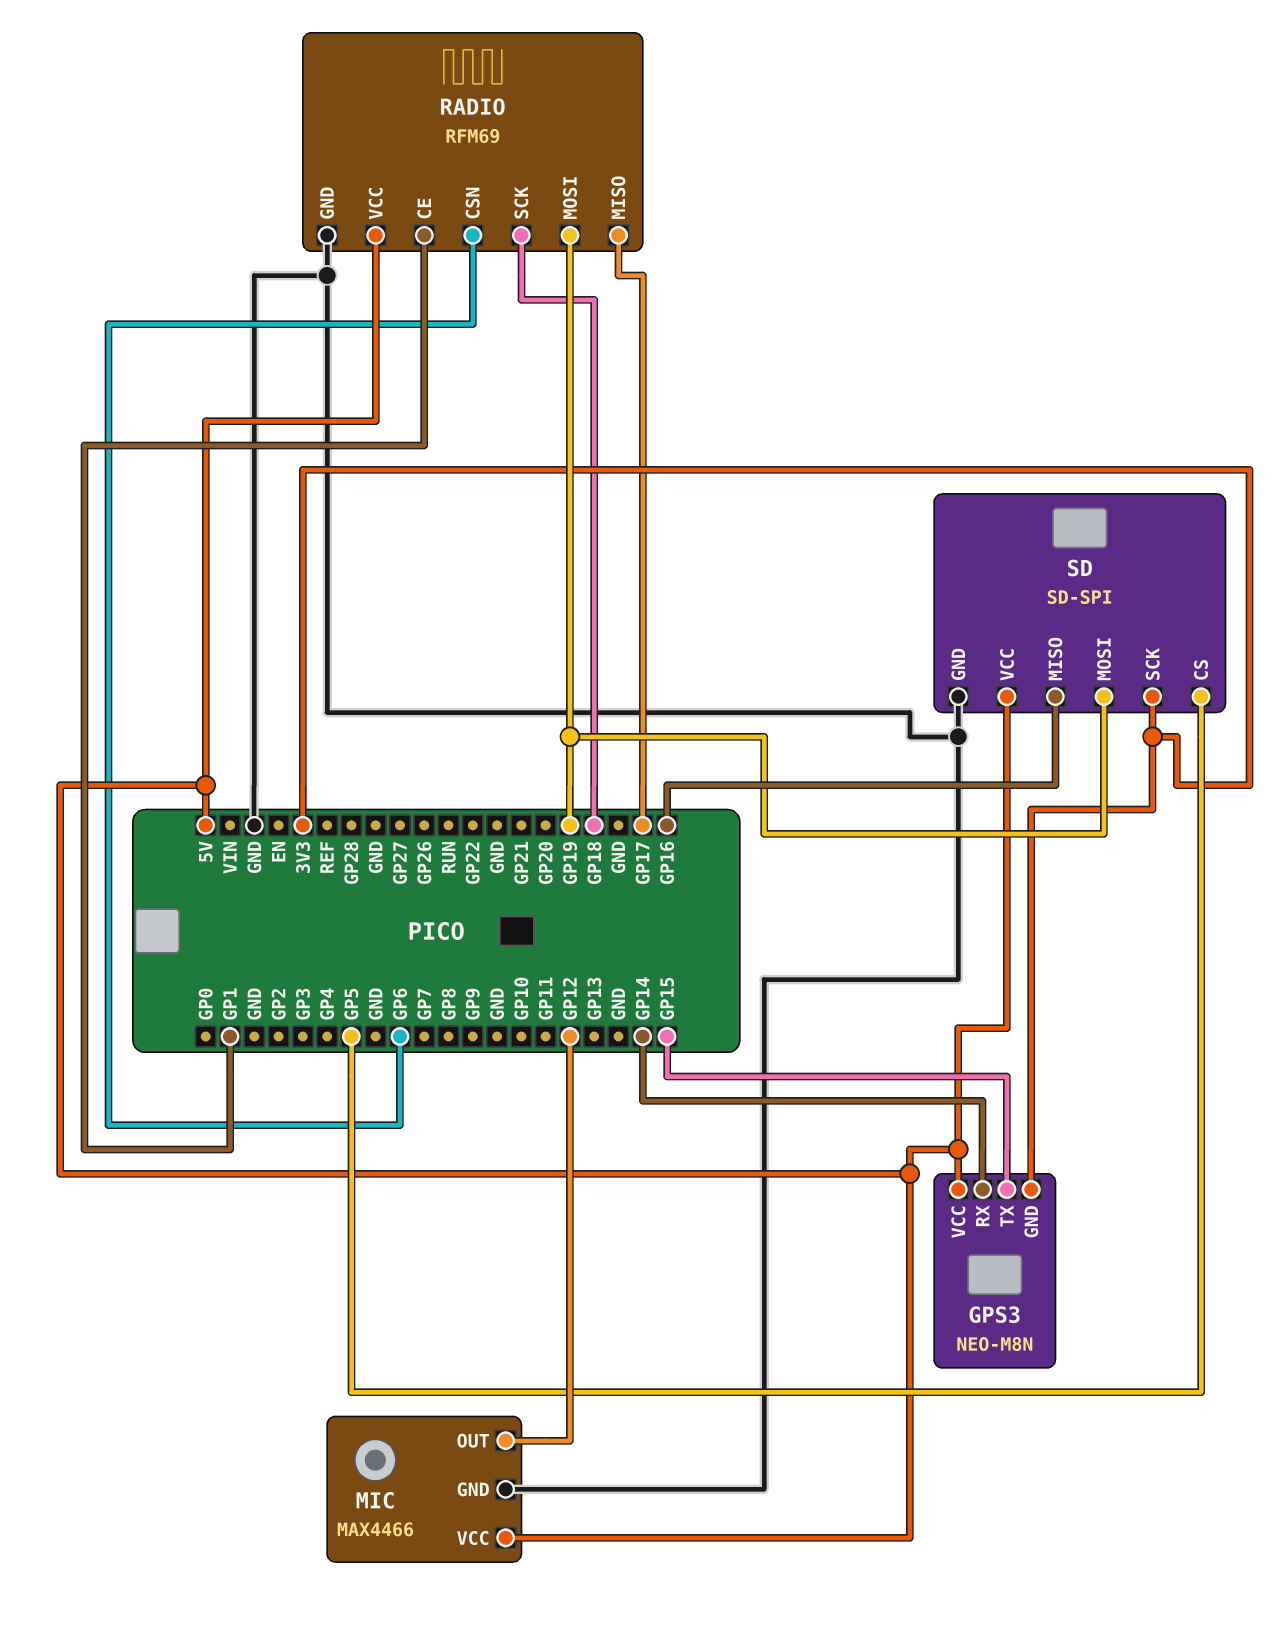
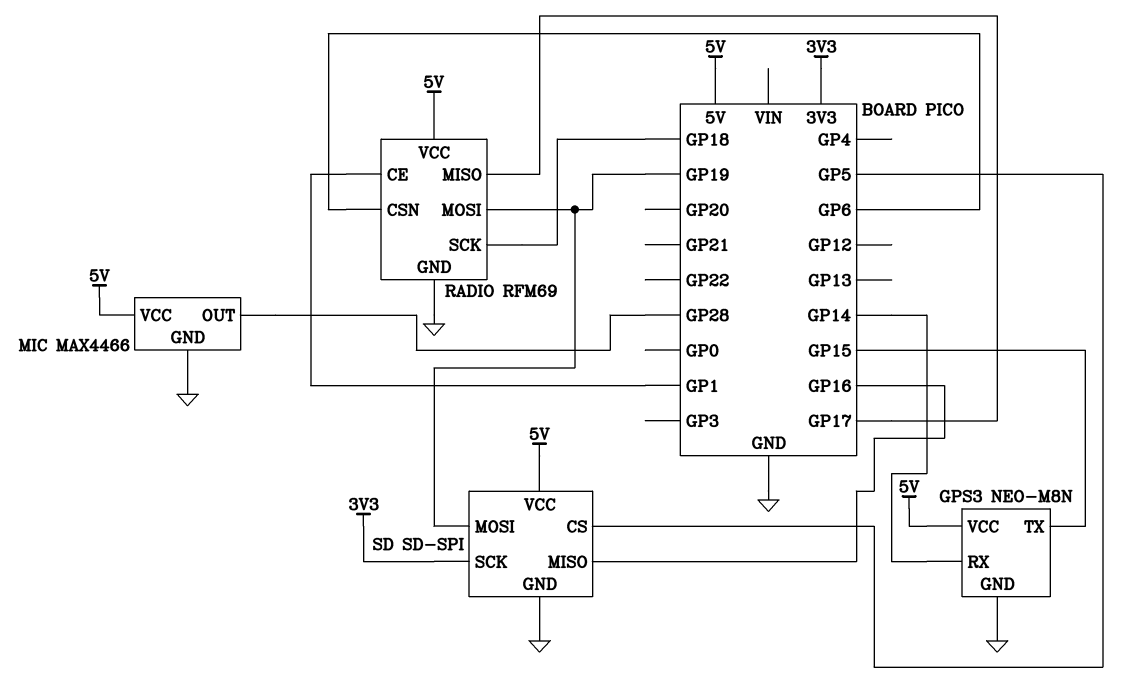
GPS3 pin GND: 3V3 -> GND
MIC pin OUT: GP12 -> GP28

